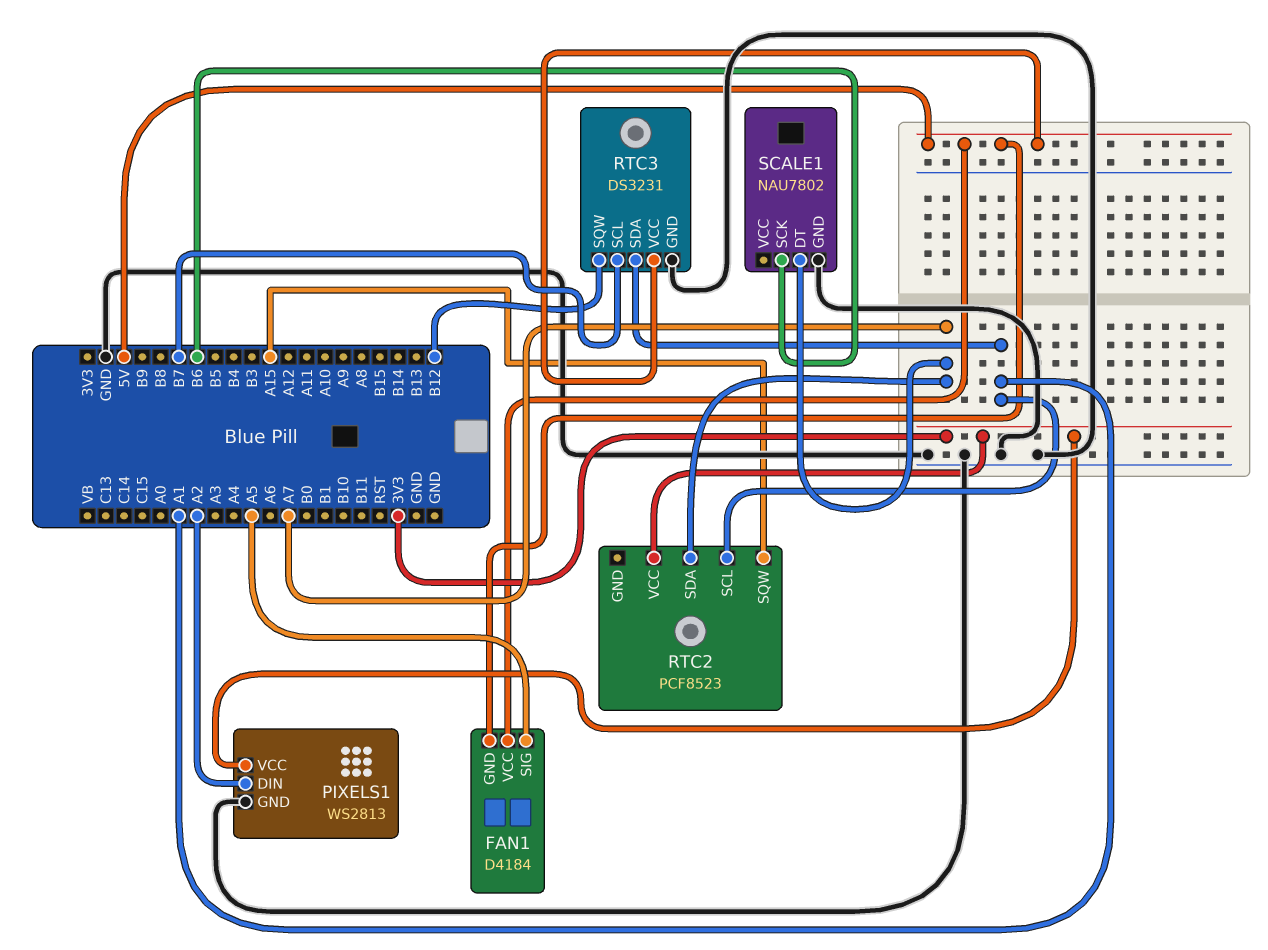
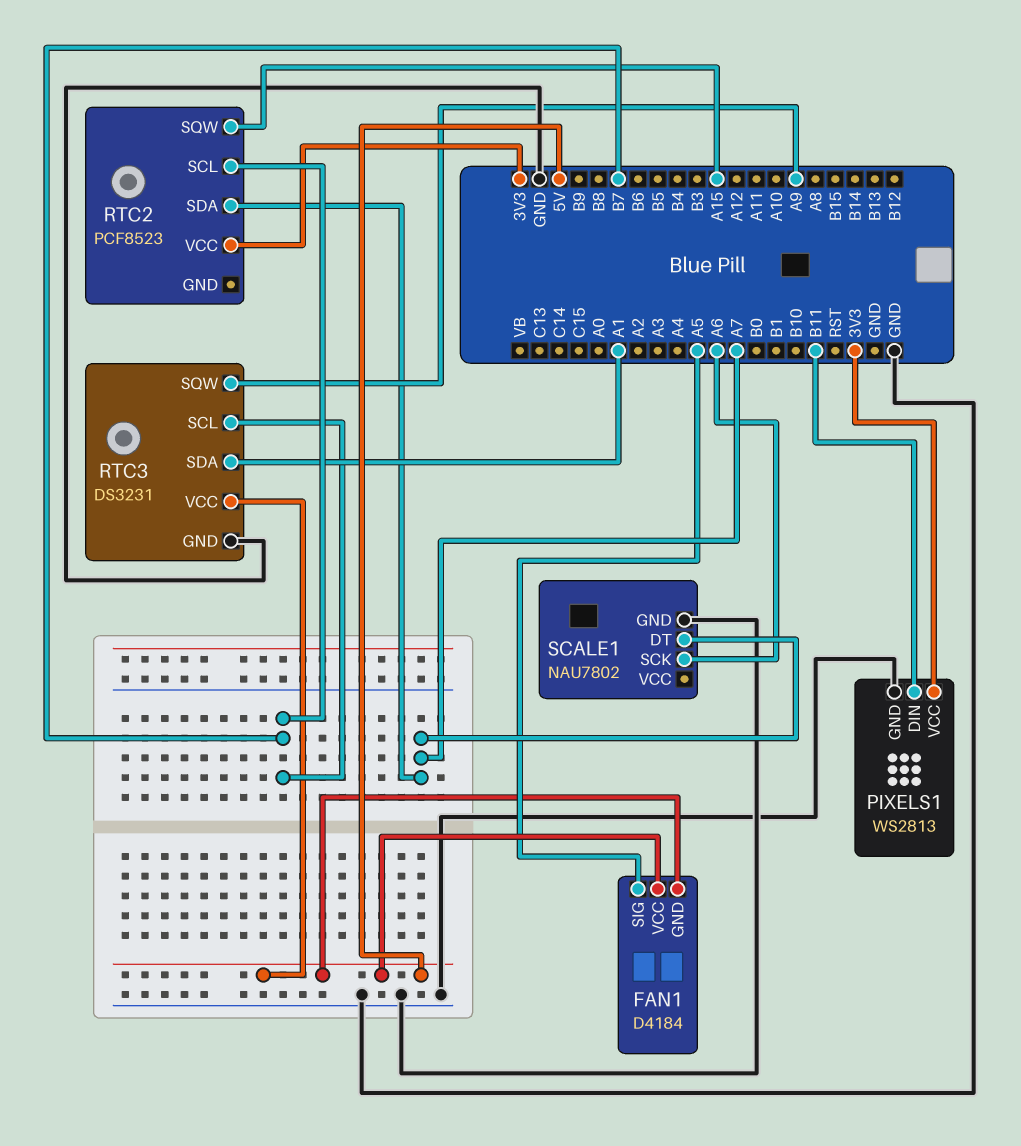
PIXELS1 pin DIN: A2 -> B11
RTC2 pin SCL: A1 -> B7
RTC3 pin SQW: B12 -> A9
SCALE1 pin SCK: B6 -> A6

